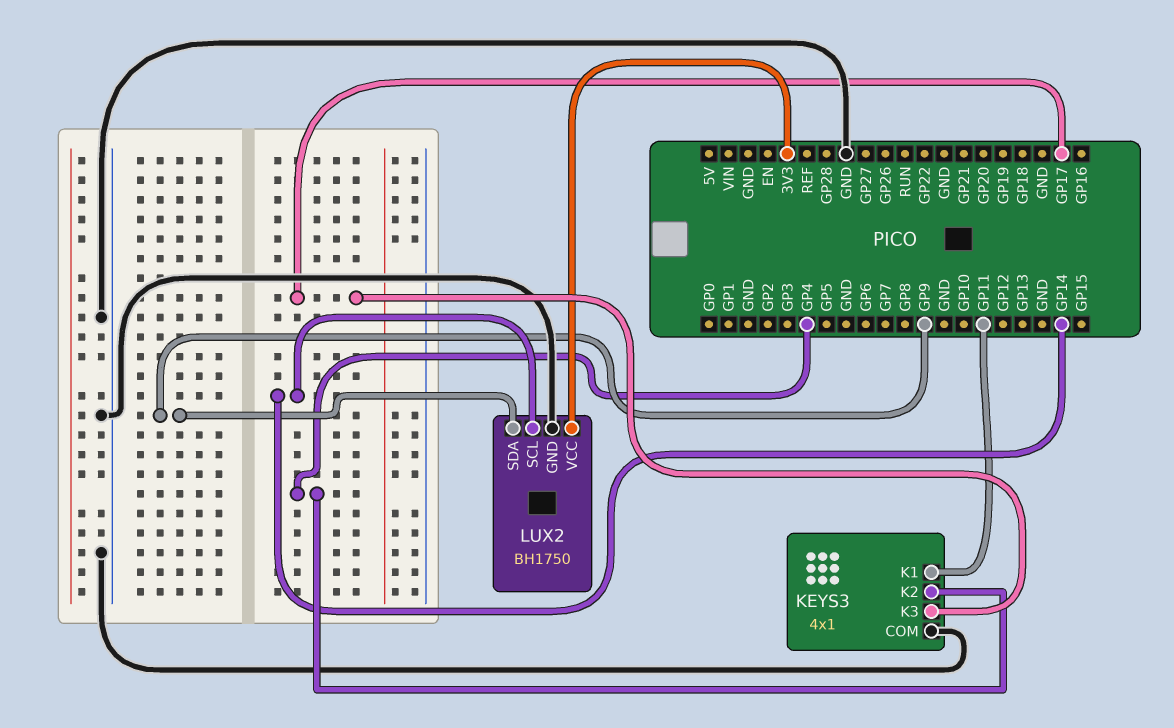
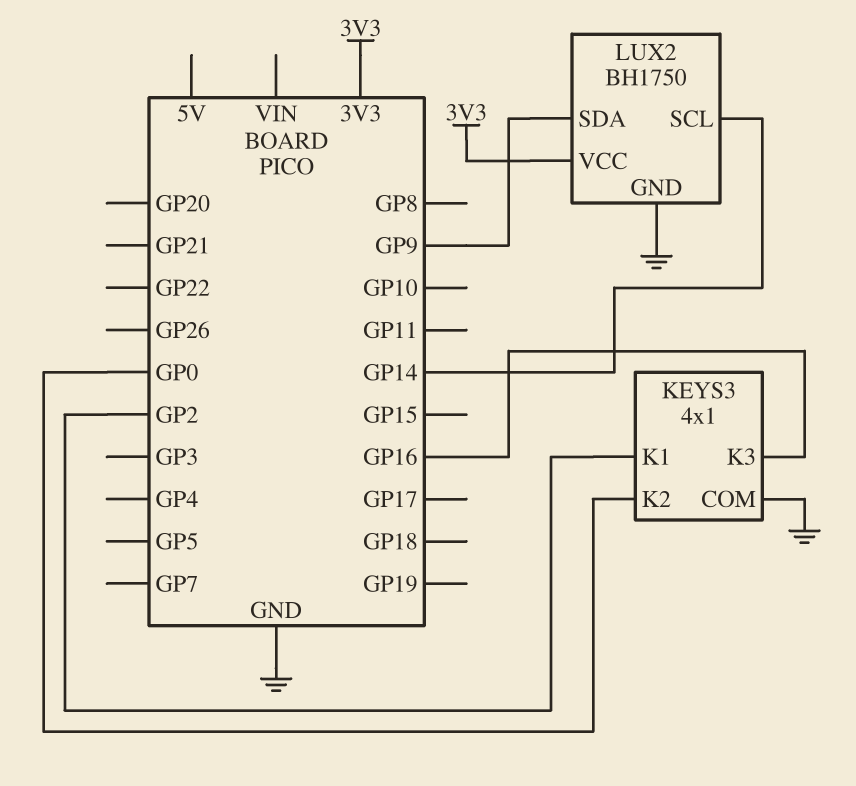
KEYS3 pin K1: GP11 -> GP2
KEYS3 pin K2: GP4 -> GP0
KEYS3 pin K3: GP17 -> GP16

